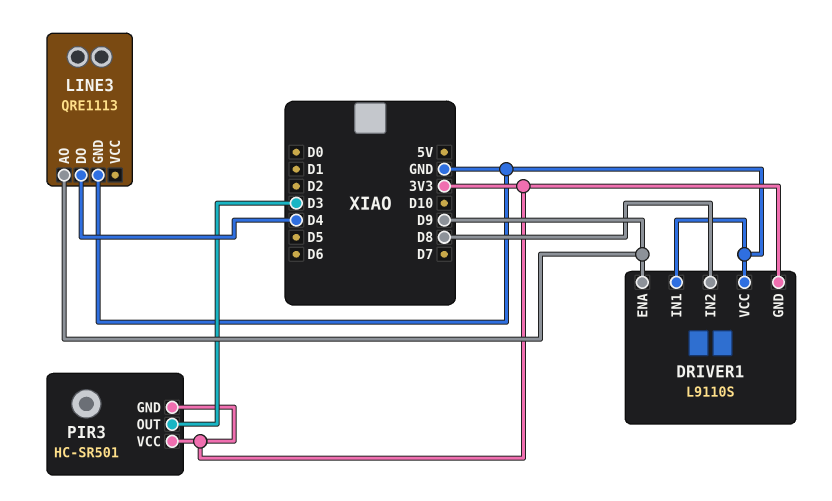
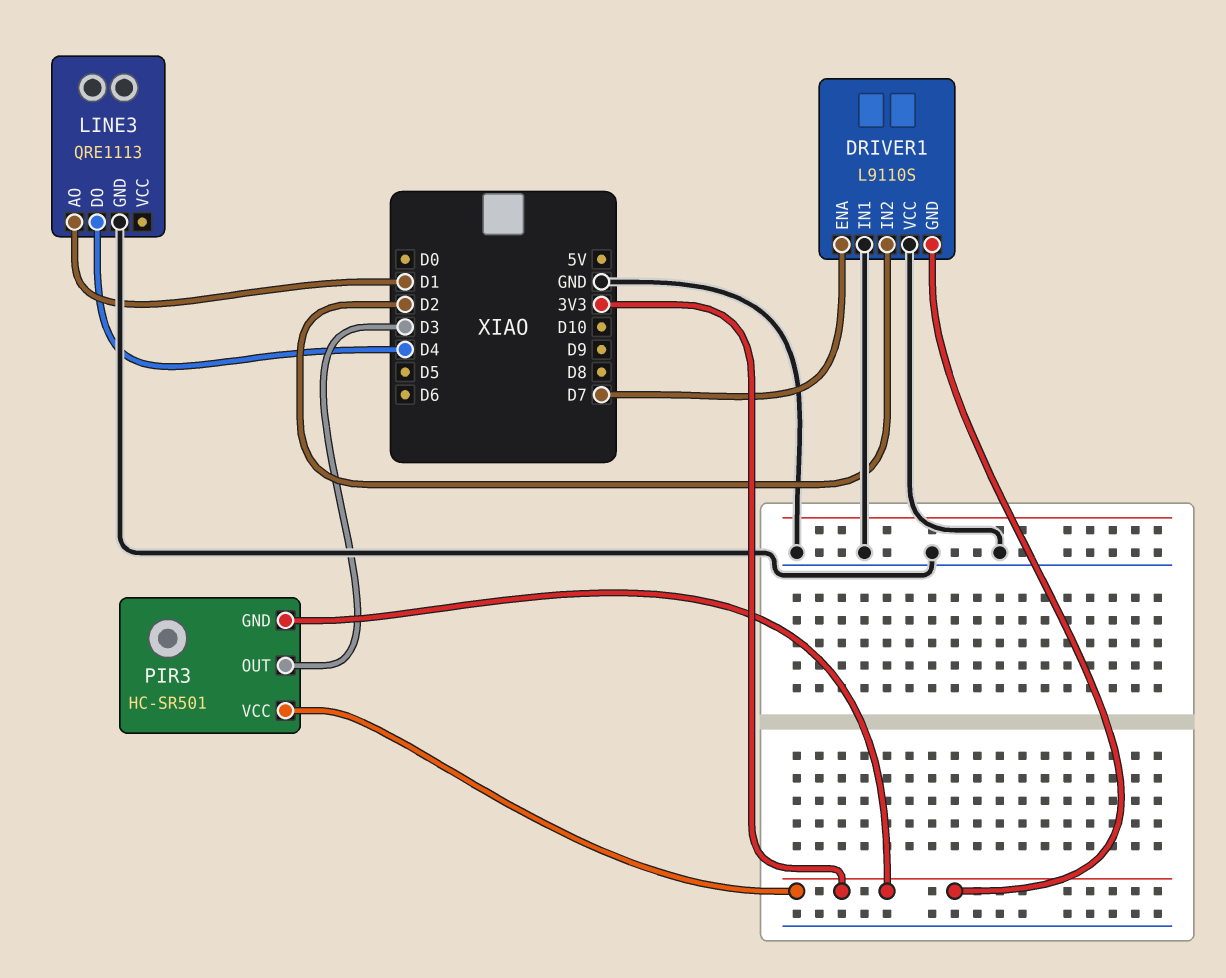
DRIVER1 pin ENA: D9 -> D7
DRIVER1 pin IN2: D8 -> D2
LINE3 pin AO: D9 -> D1

